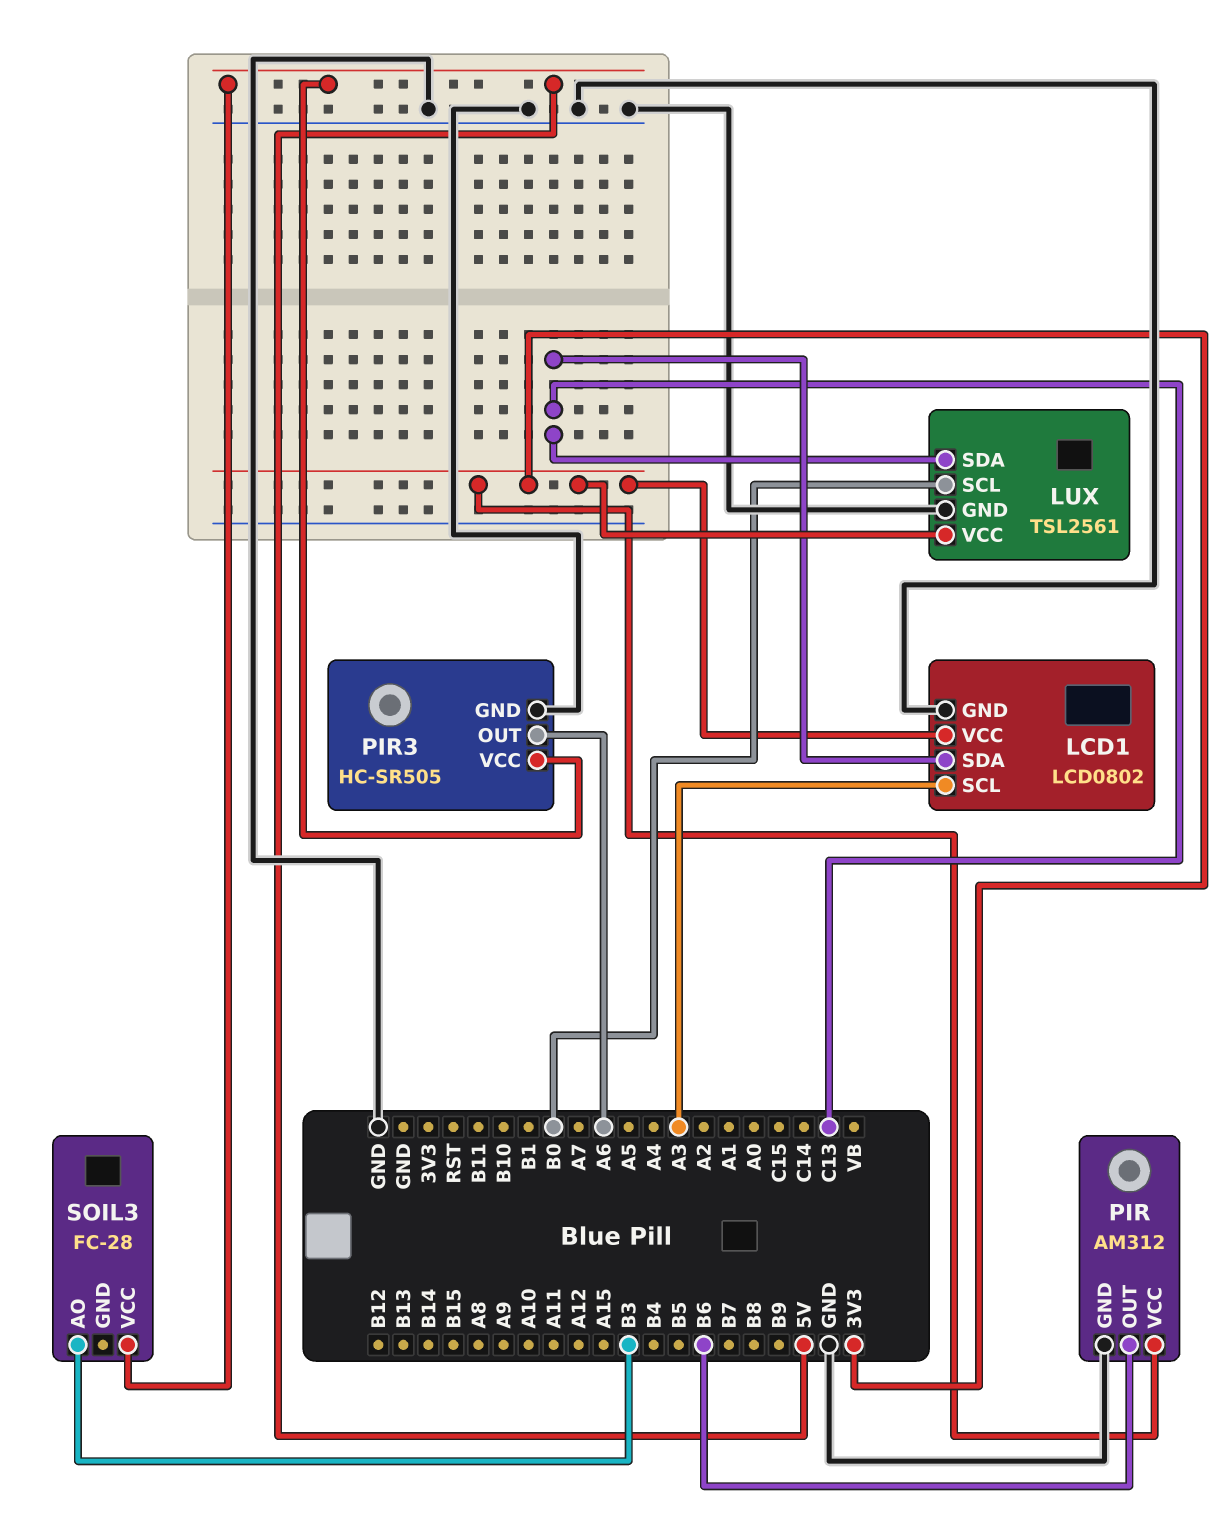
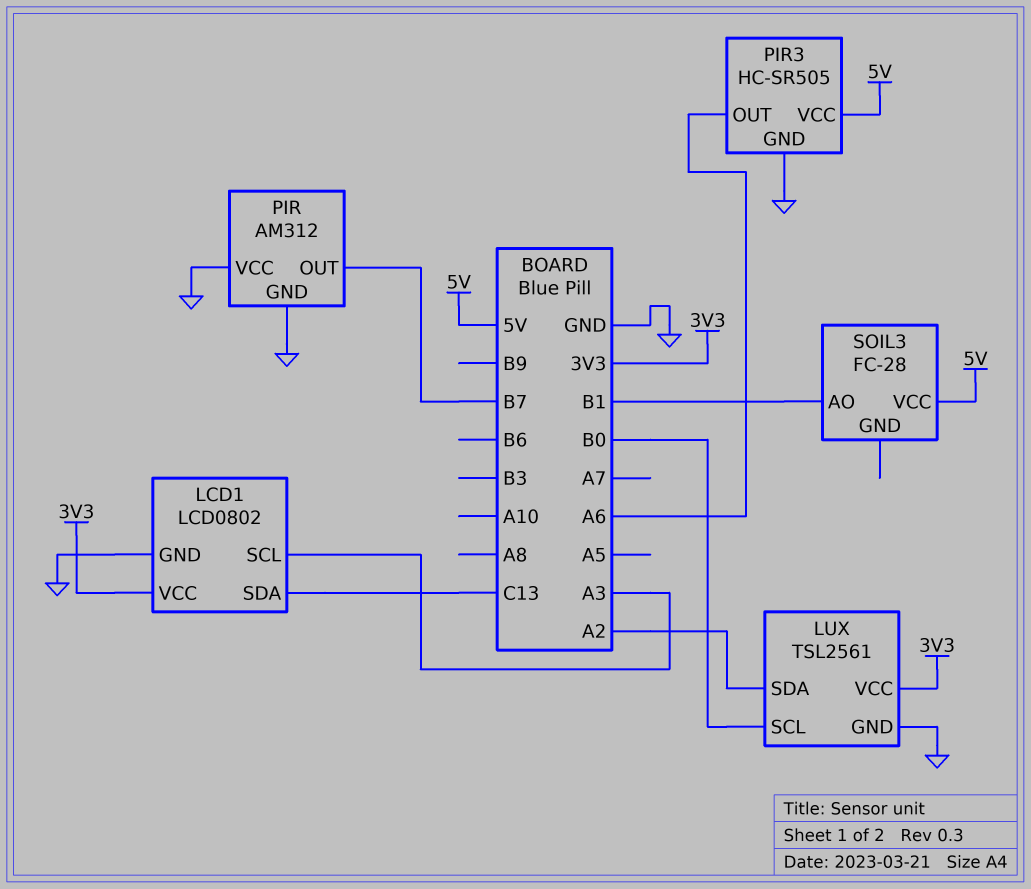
LUX pin SDA: C13 -> A2
PIR pin OUT: B6 -> B7
PIR pin VCC: 3V3 -> GND
SOIL3 pin AO: B3 -> B1

